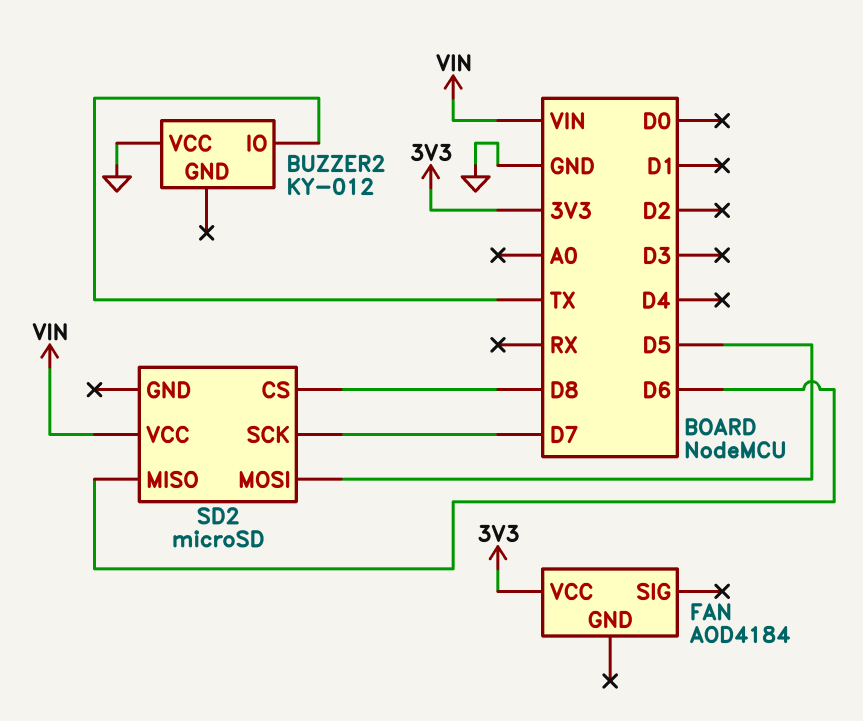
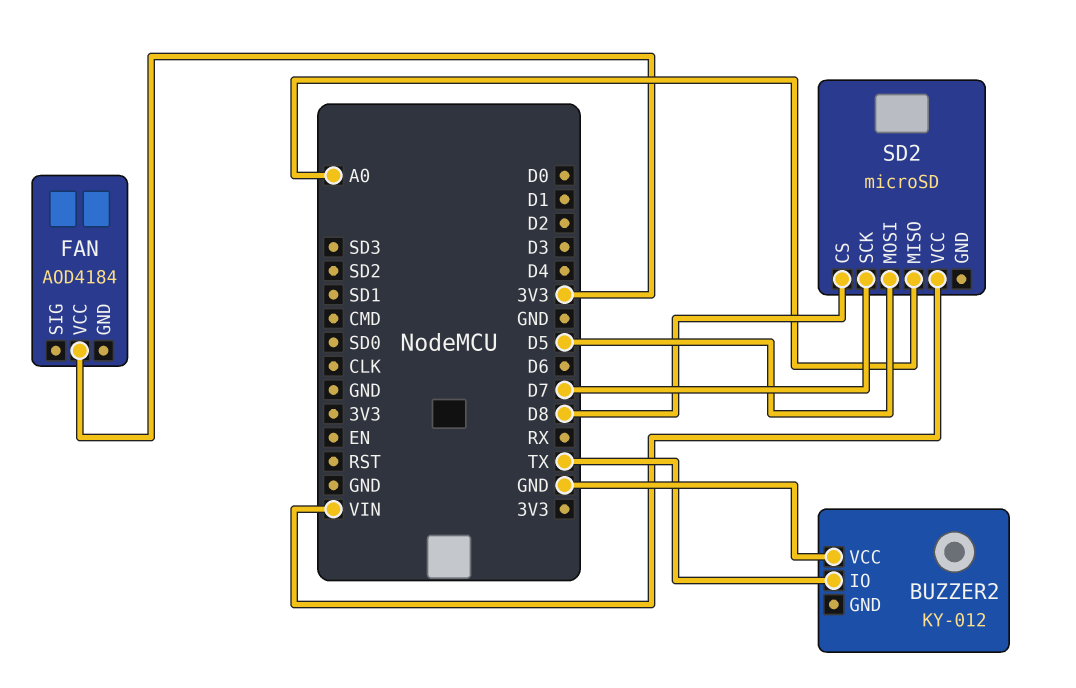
SD2 pin MISO: D6 -> A0

